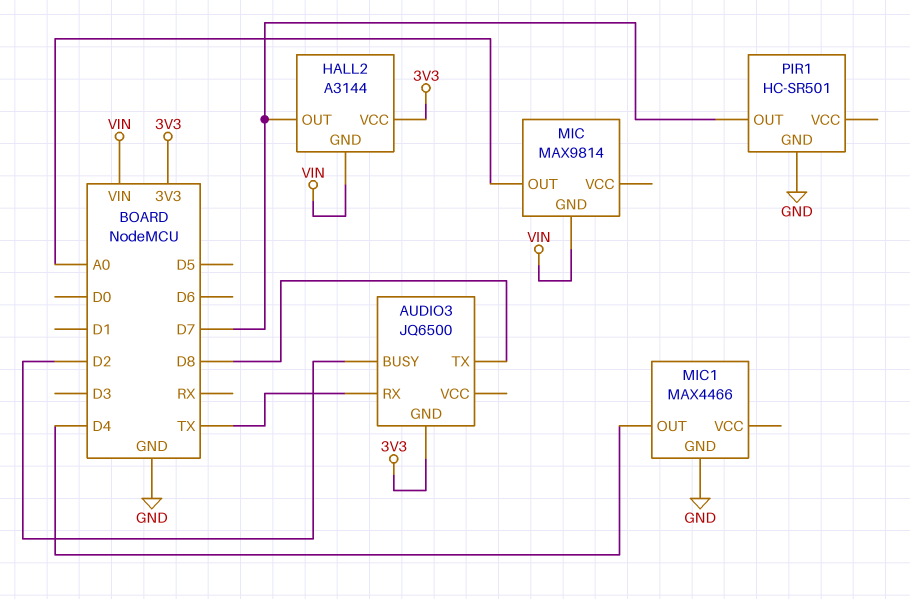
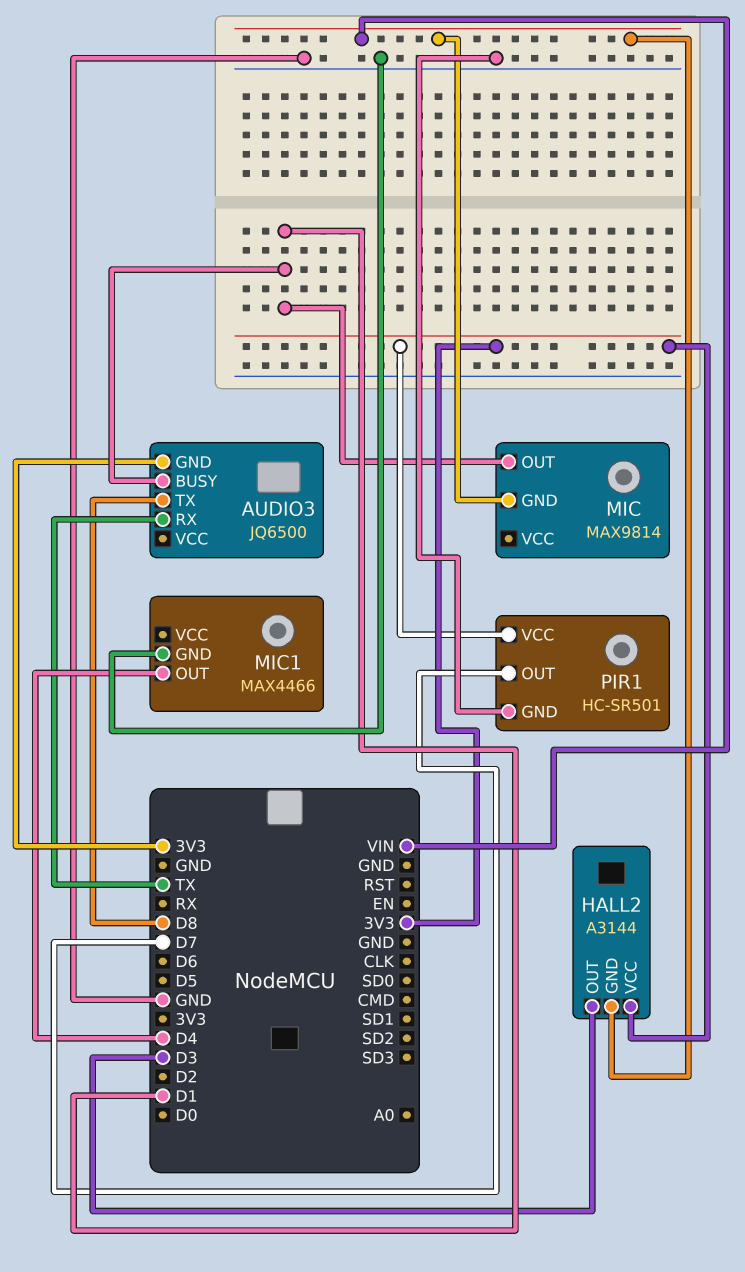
AUDIO3 pin BUSY: D2 -> D1
HALL2 pin OUT: D7 -> D3
MIC pin OUT: A0 -> D1
PIR1 pin VCC: none -> 3V3

